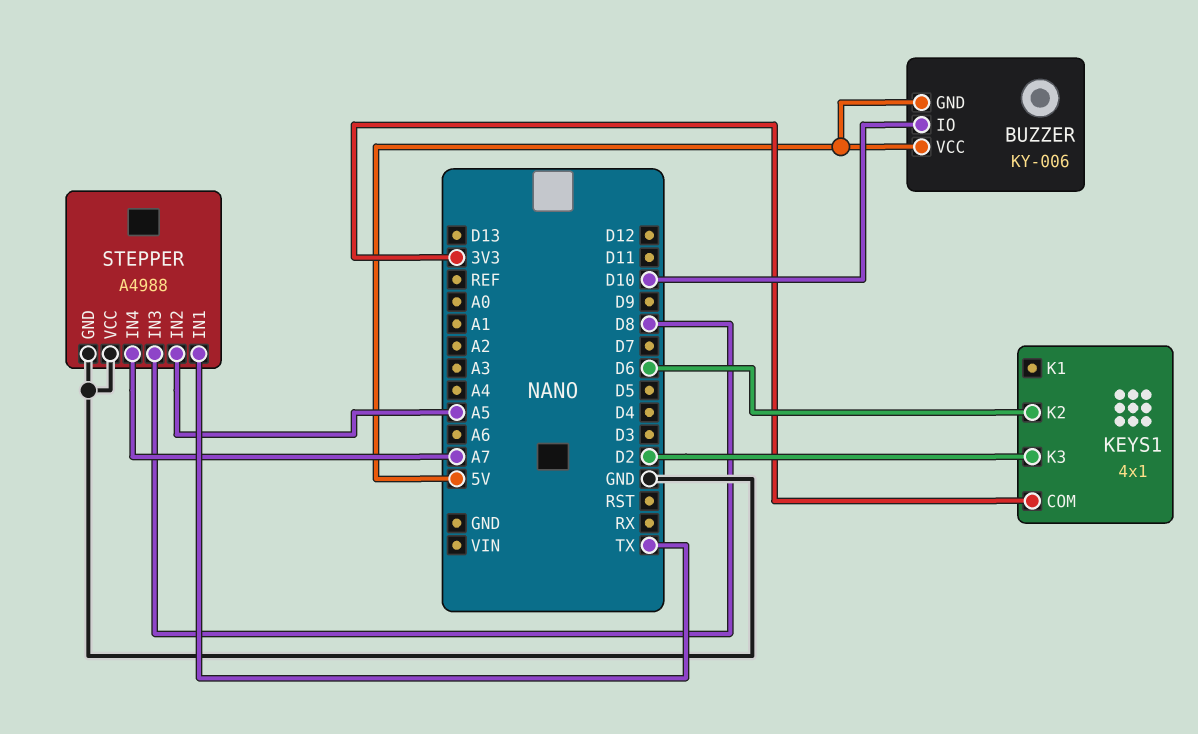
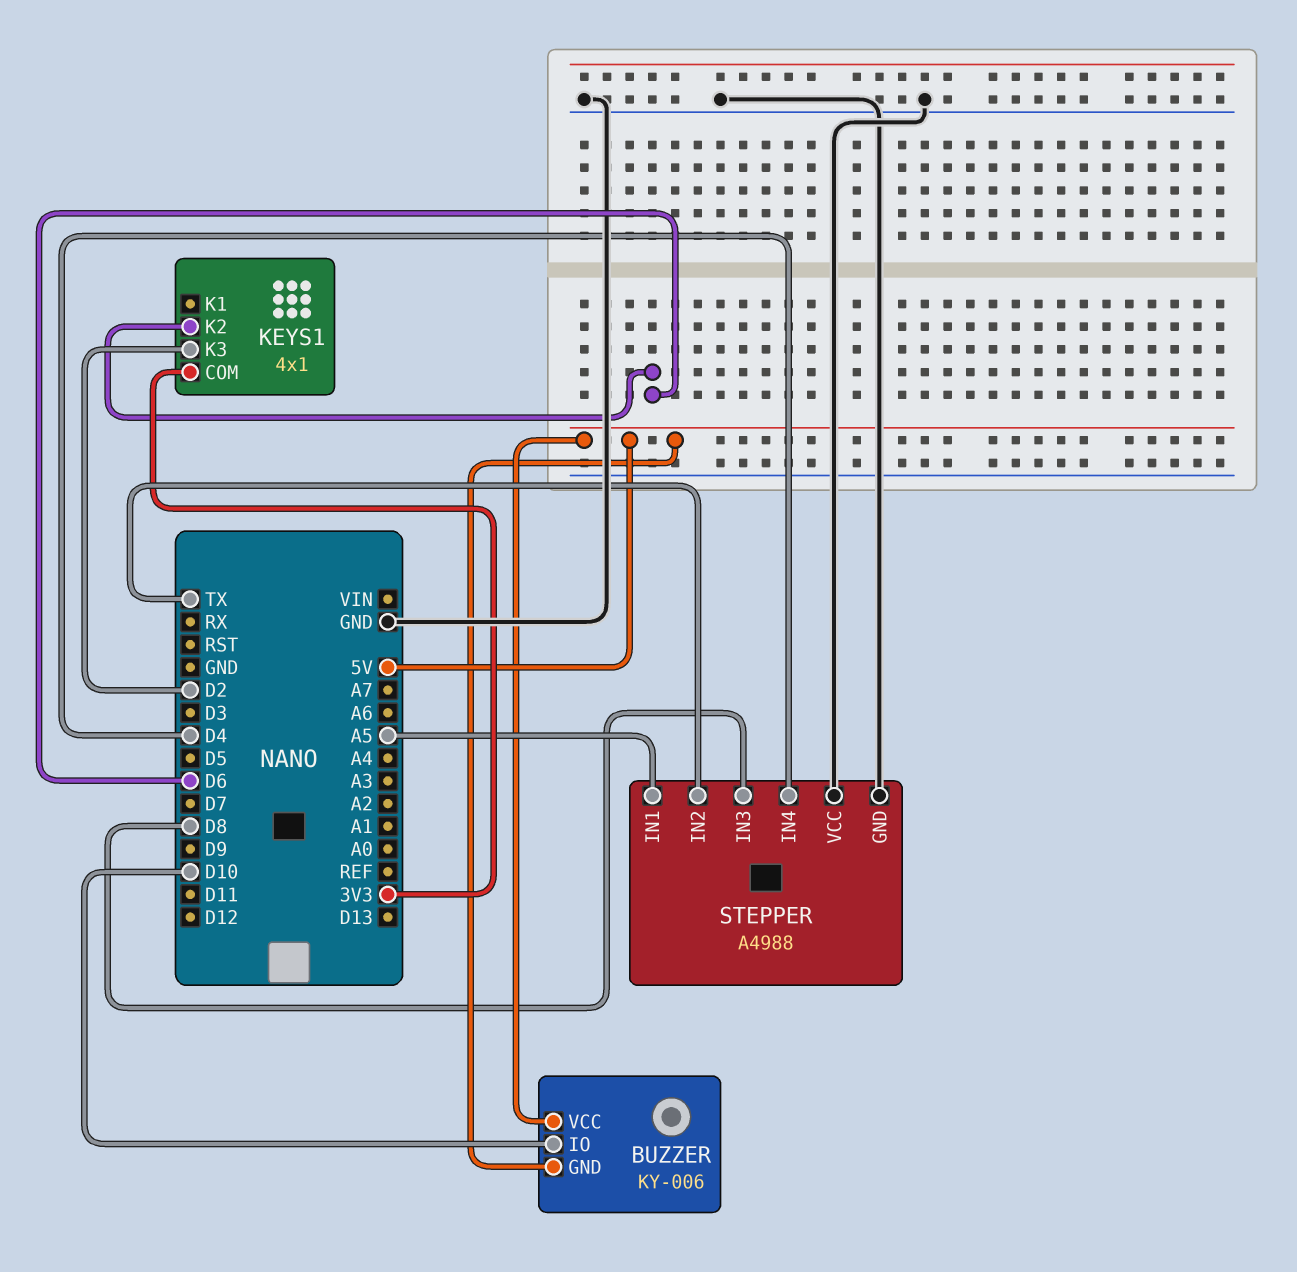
STEPPER pin IN1: TX -> A5
STEPPER pin IN2: A5 -> TX
STEPPER pin IN4: A7 -> D4

